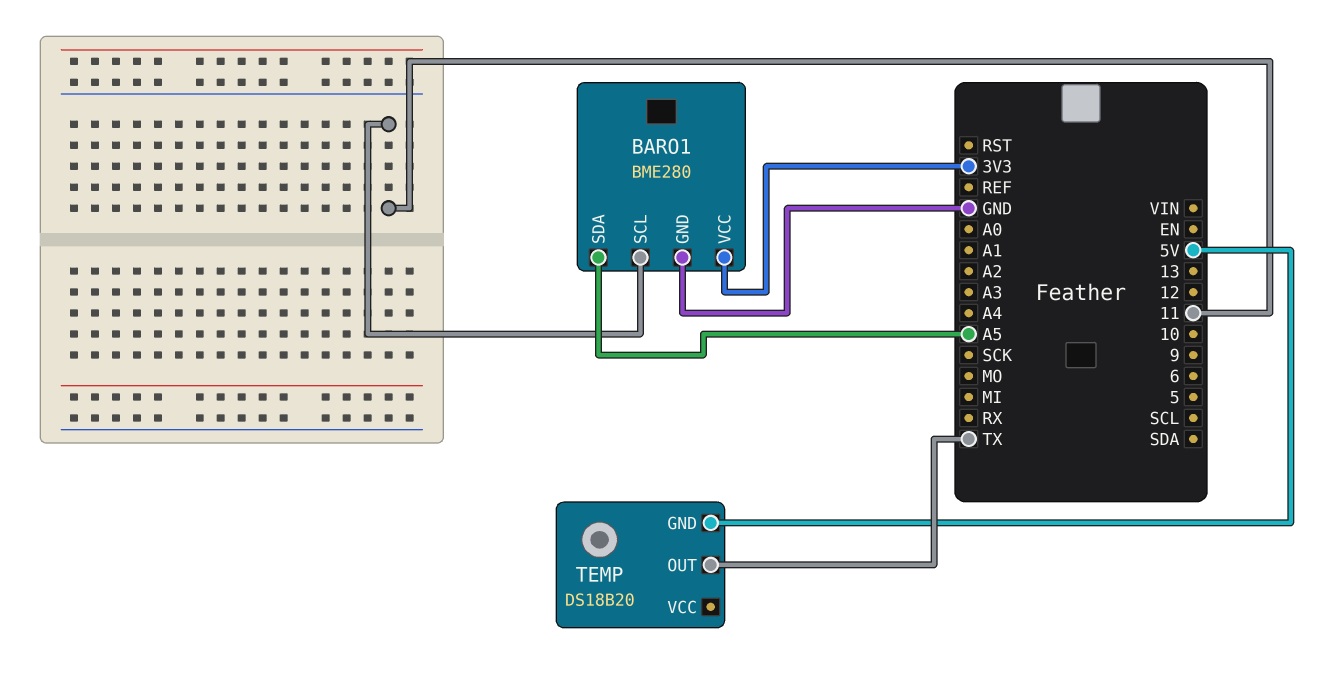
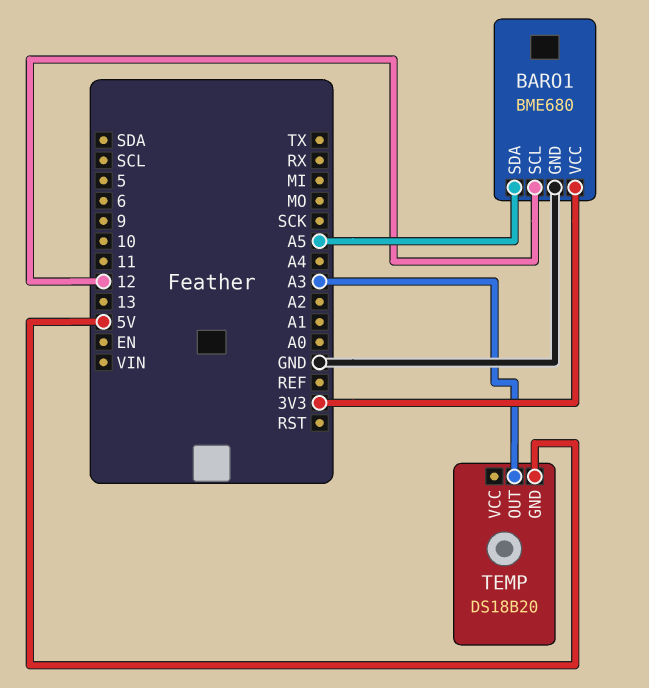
BARO1: BME280 -> BME680
BARO1 pin SCL: 11 -> 12
TEMP pin OUT: TX -> A3

